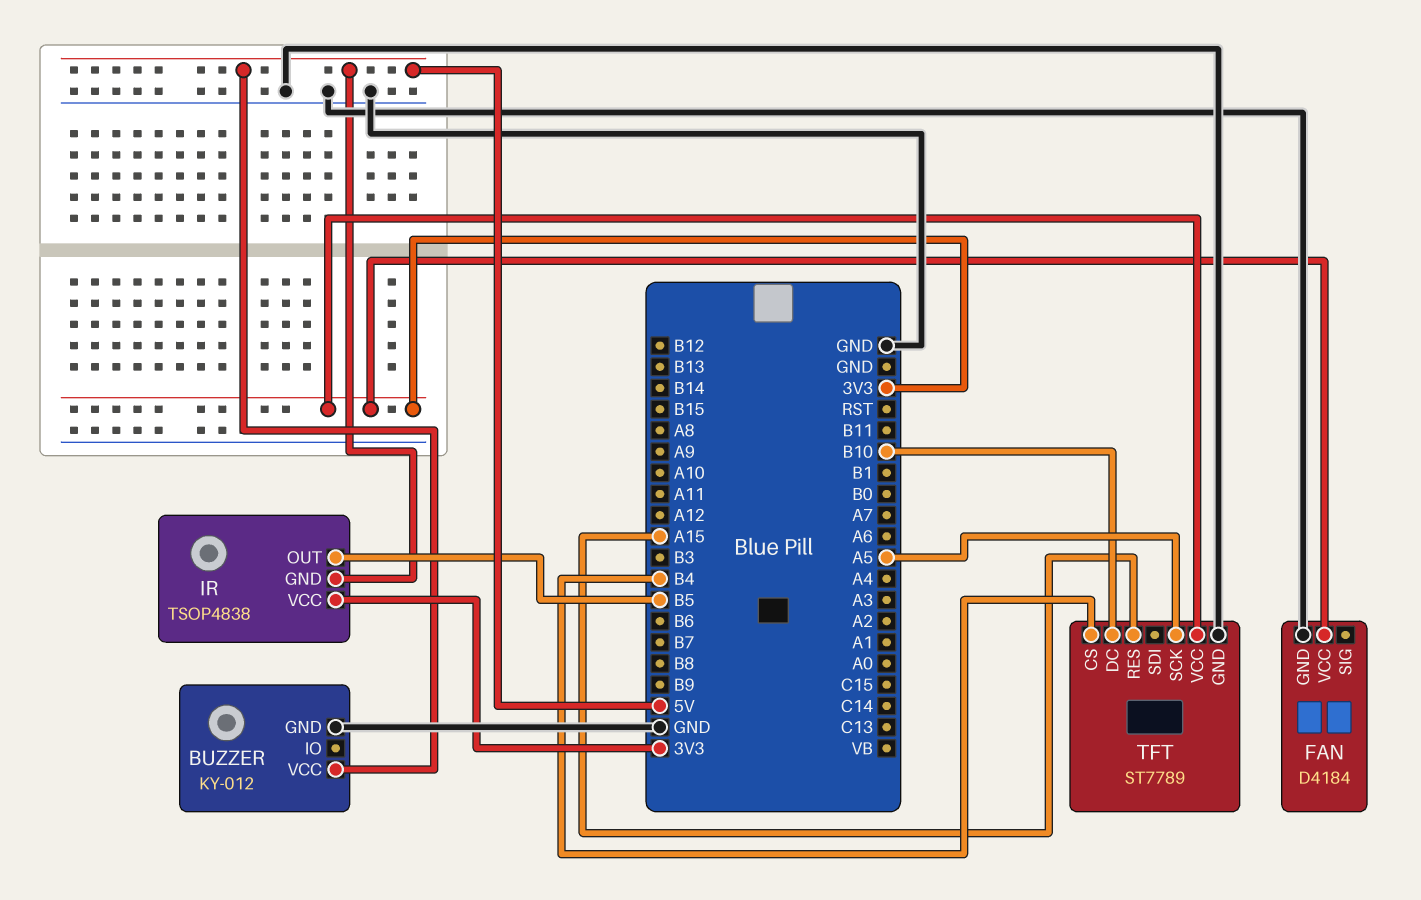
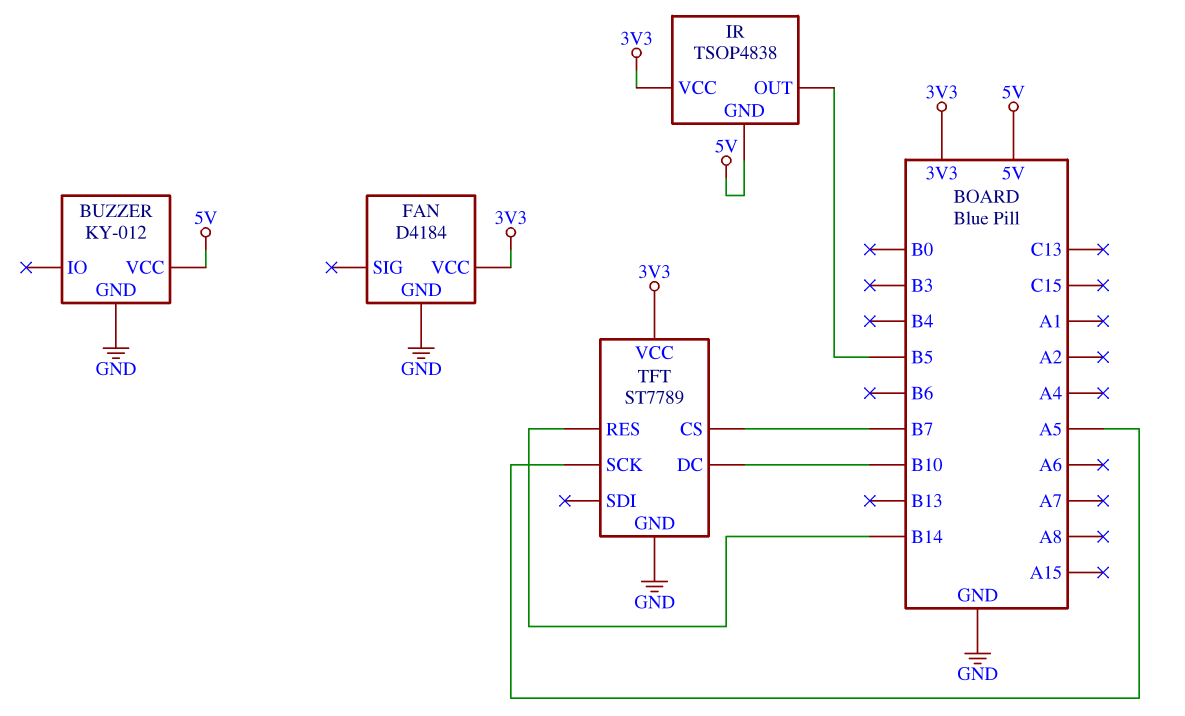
TFT pin CS: B4 -> B7
TFT pin RES: A15 -> B14

